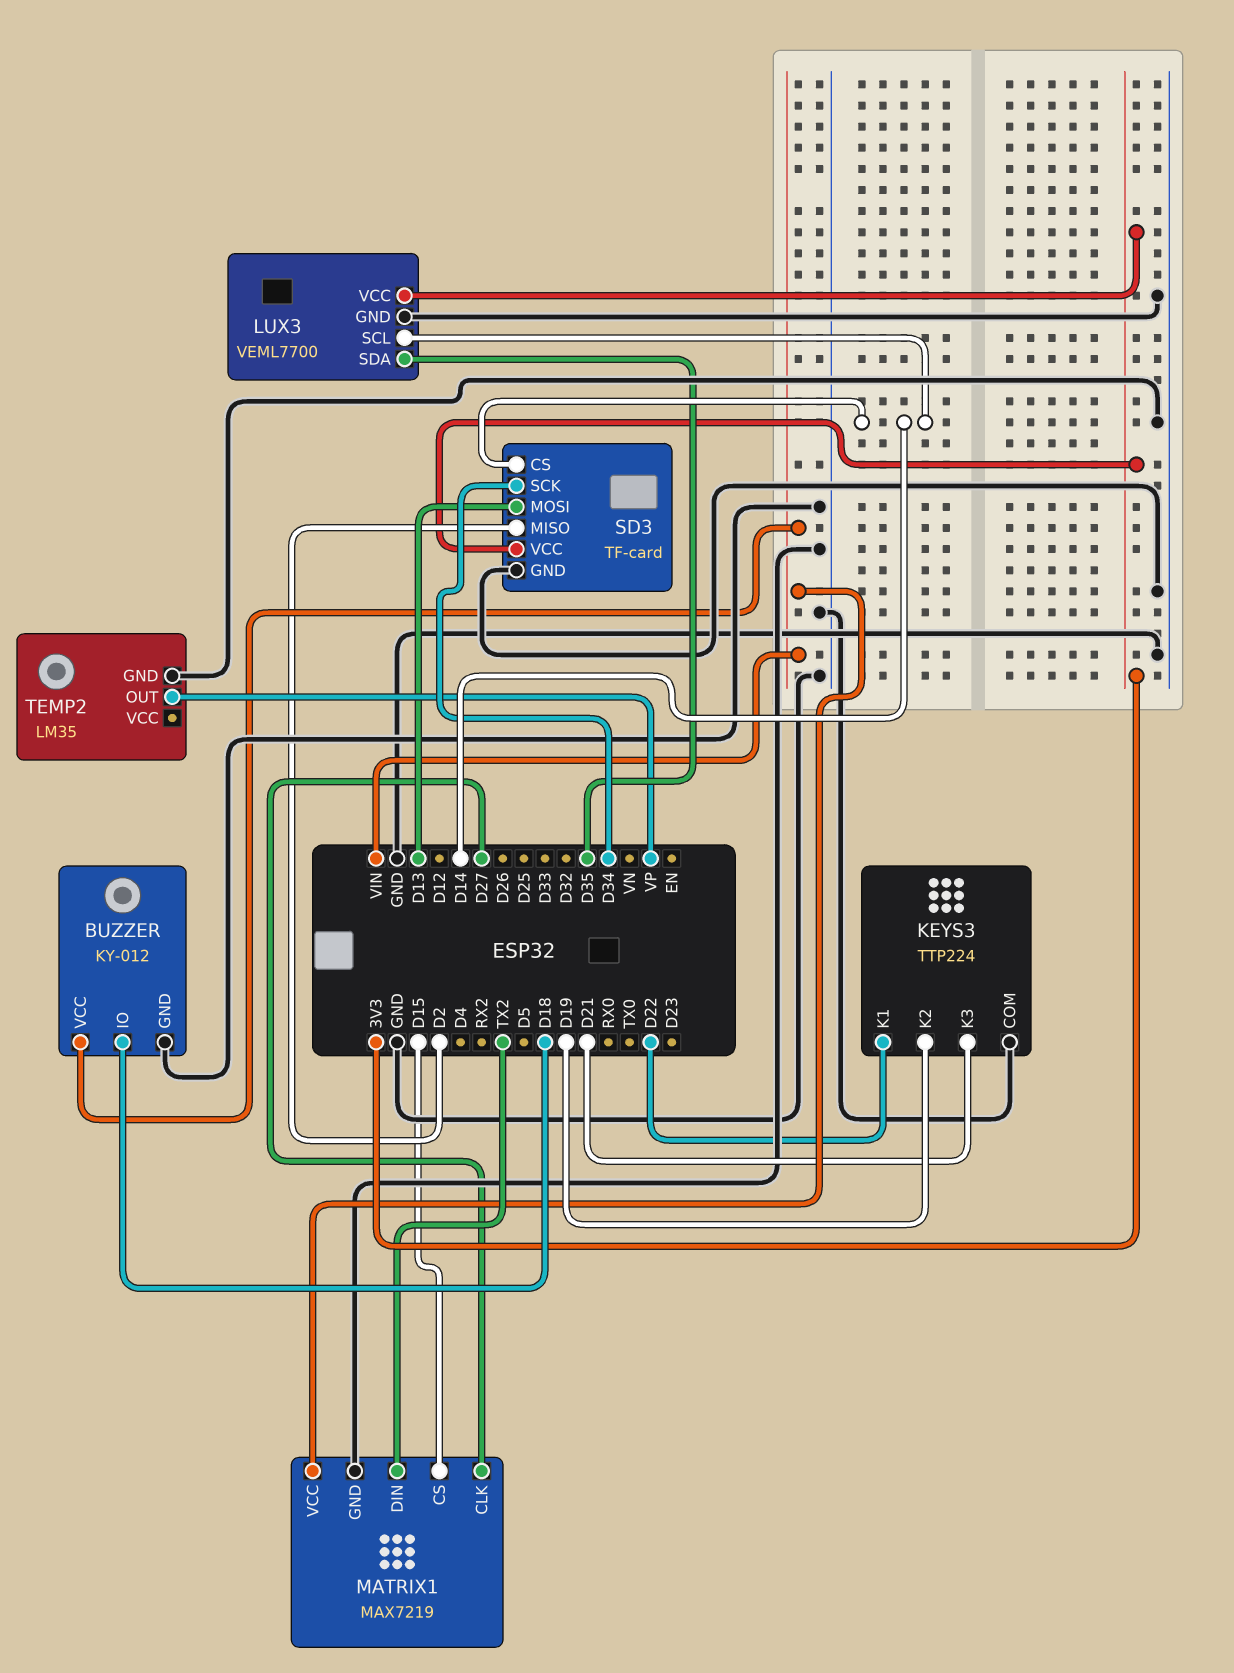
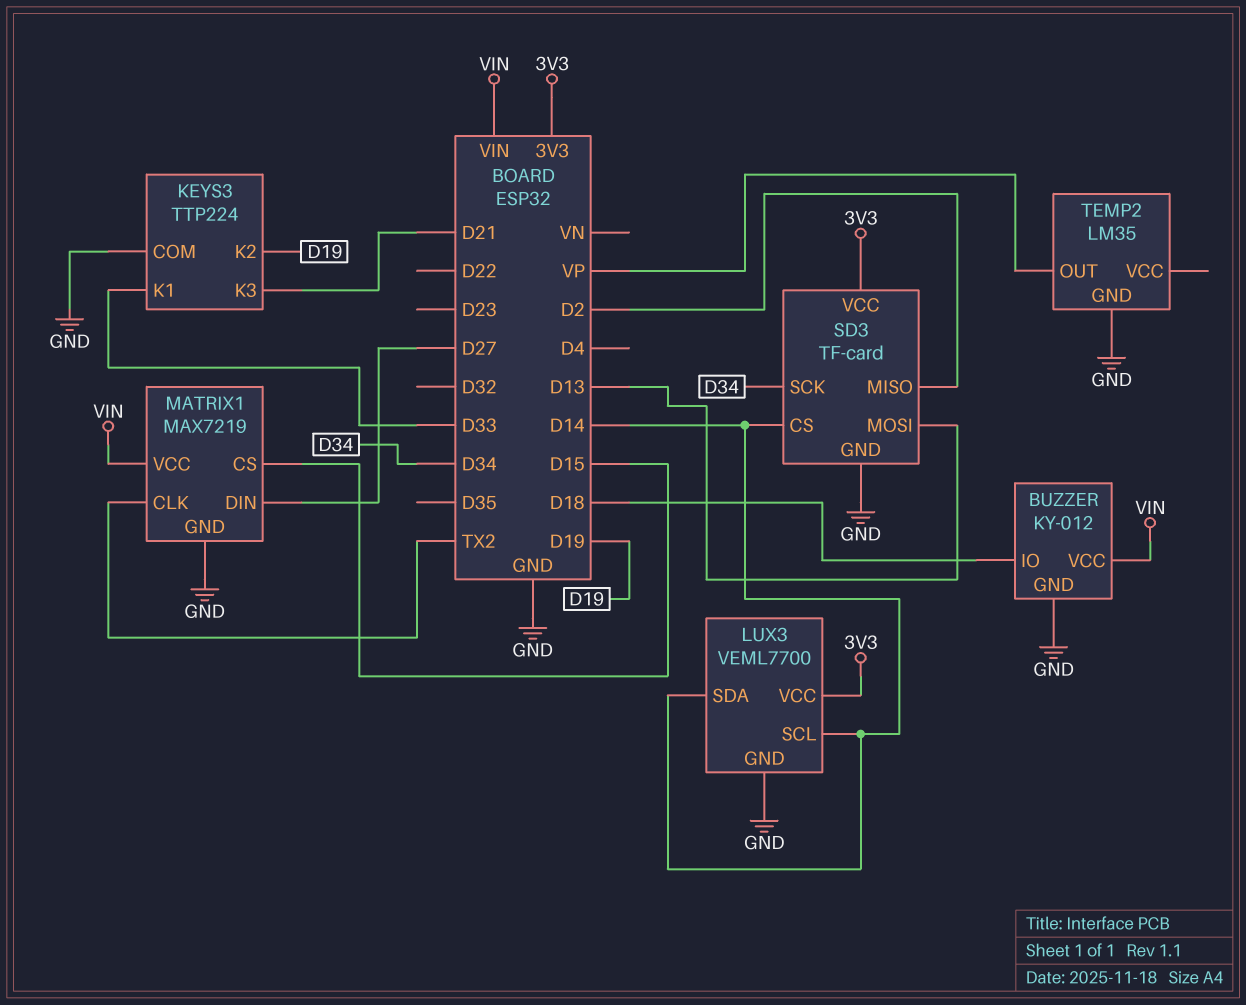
KEYS3 pin K1: D22 -> D33
LUX3 pin SDA: D35 -> D14
MATRIX1 pin CLK: D27 -> TX2
MATRIX1 pin DIN: TX2 -> D27

